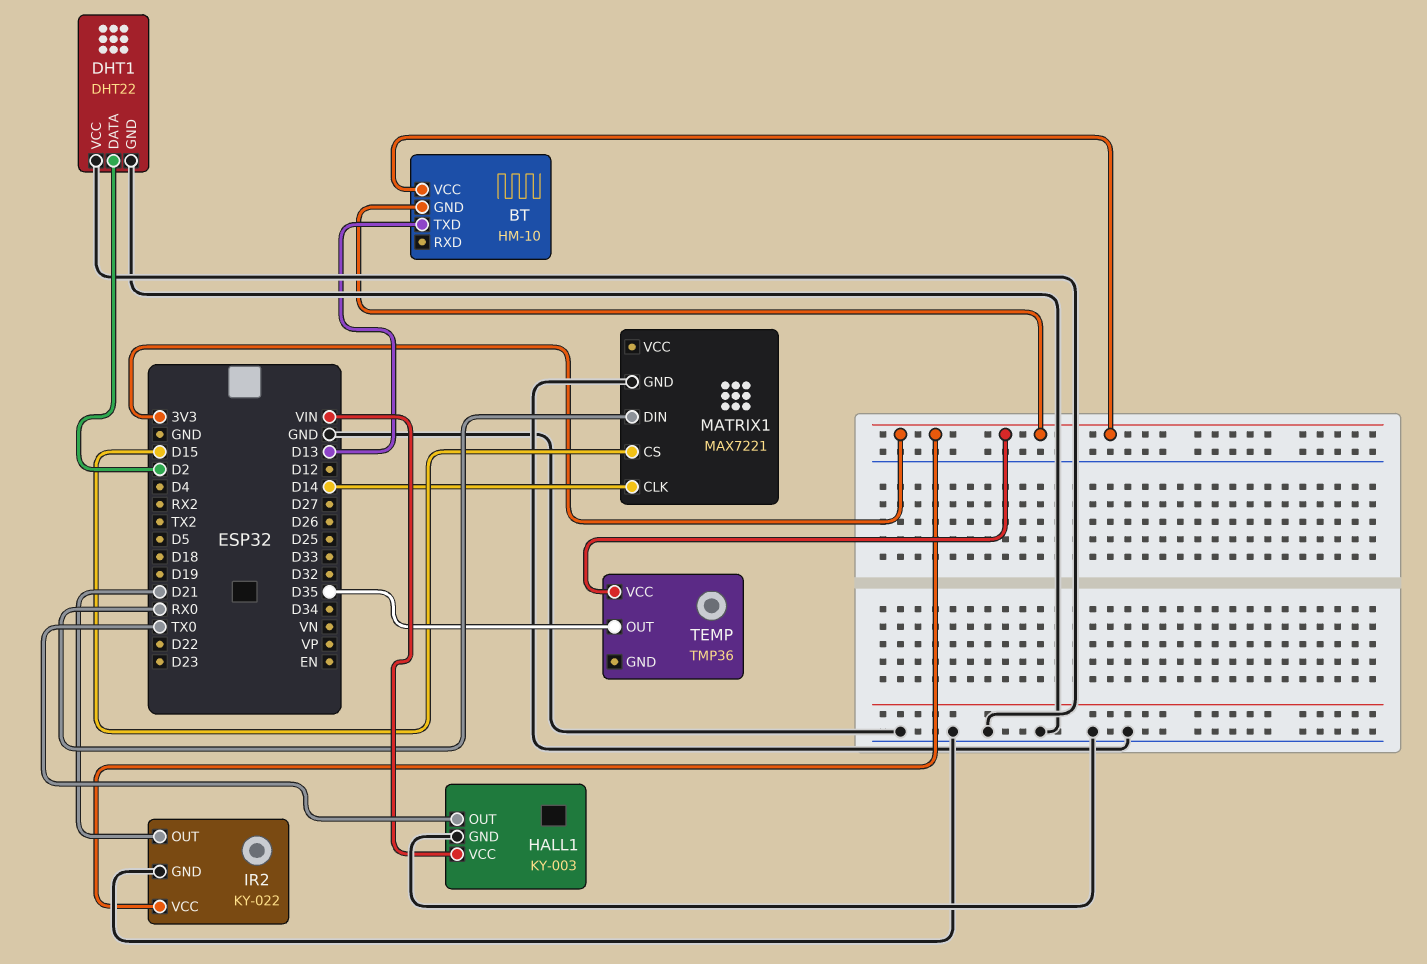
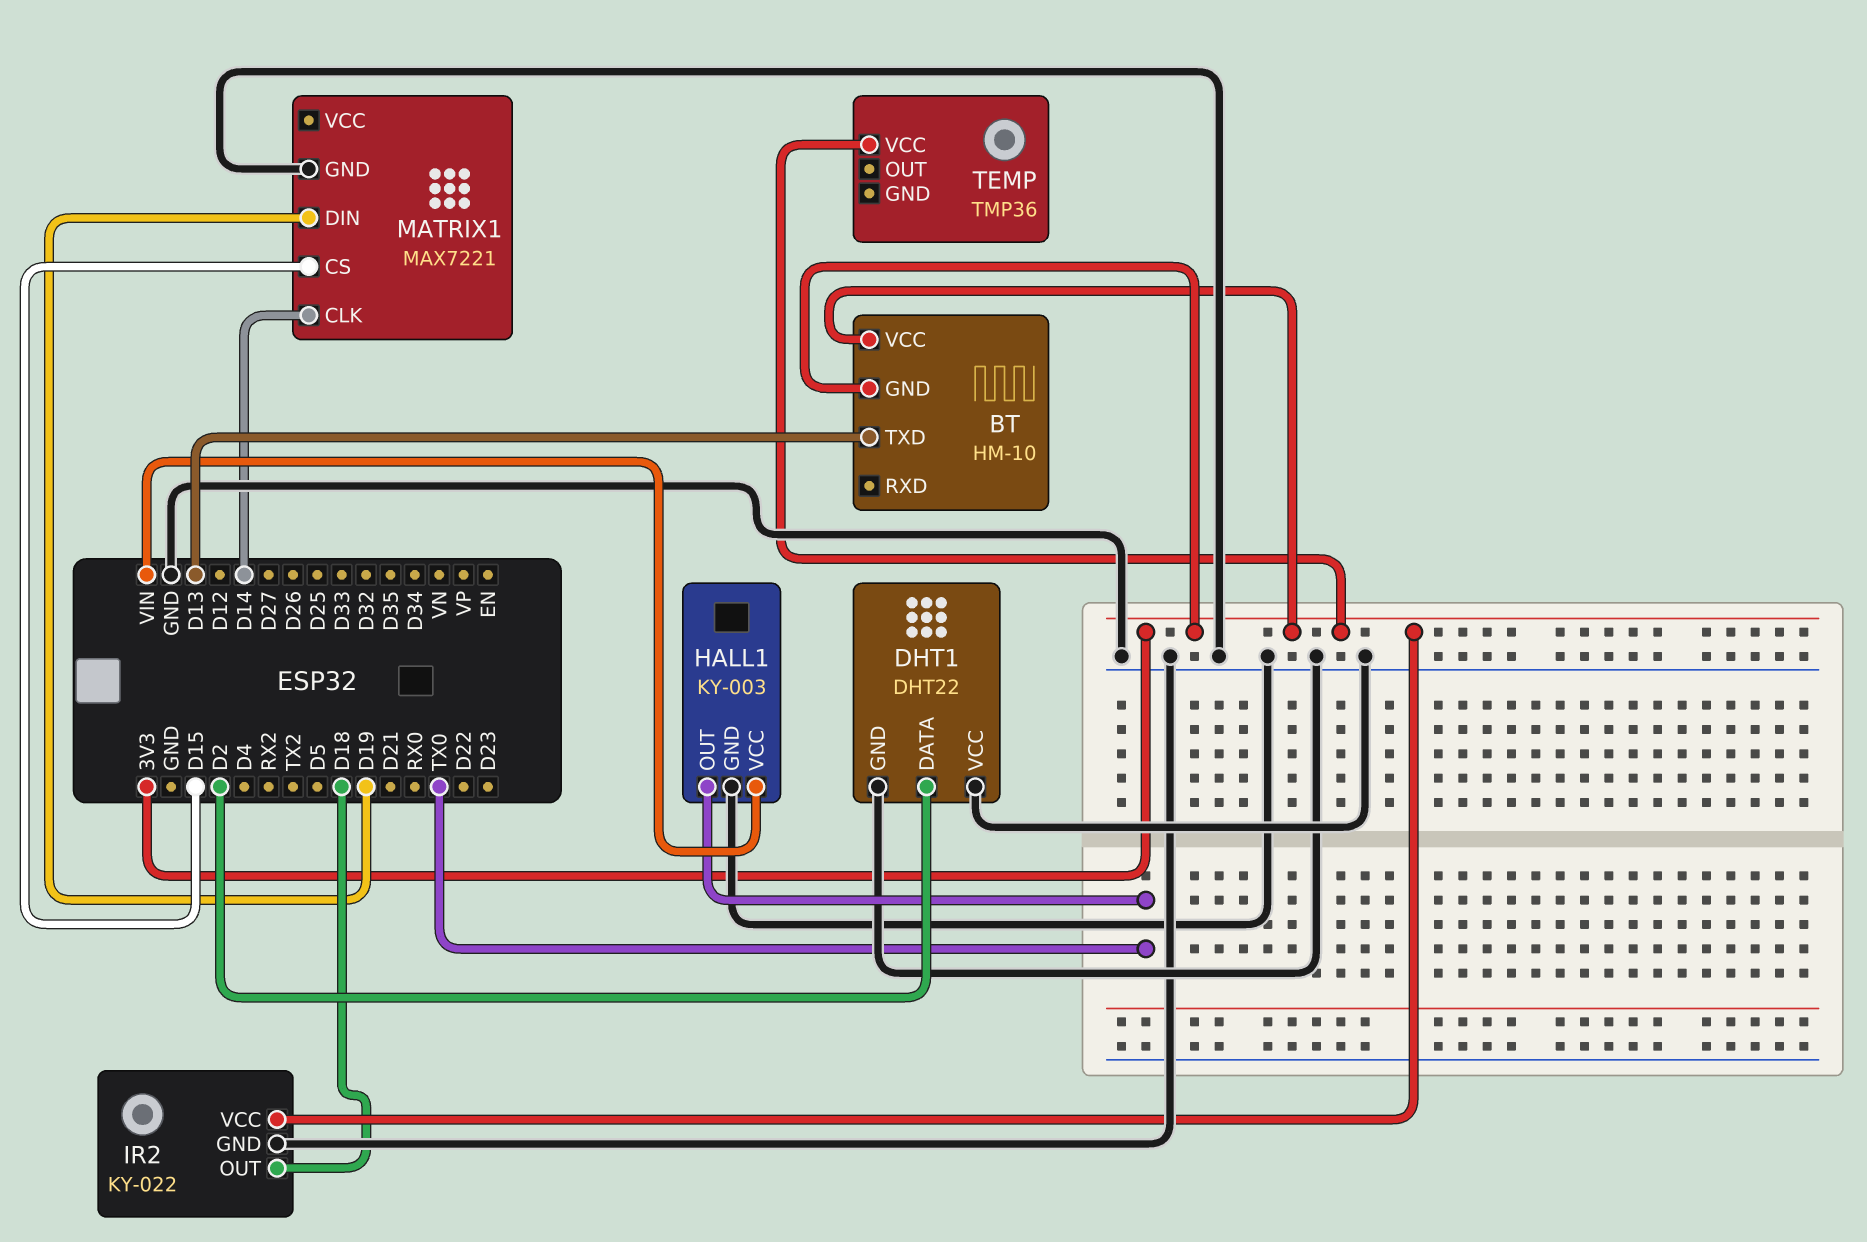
IR2 pin OUT: D21 -> D18
MATRIX1 pin DIN: RX0 -> D19
TEMP pin OUT: D35 -> none

